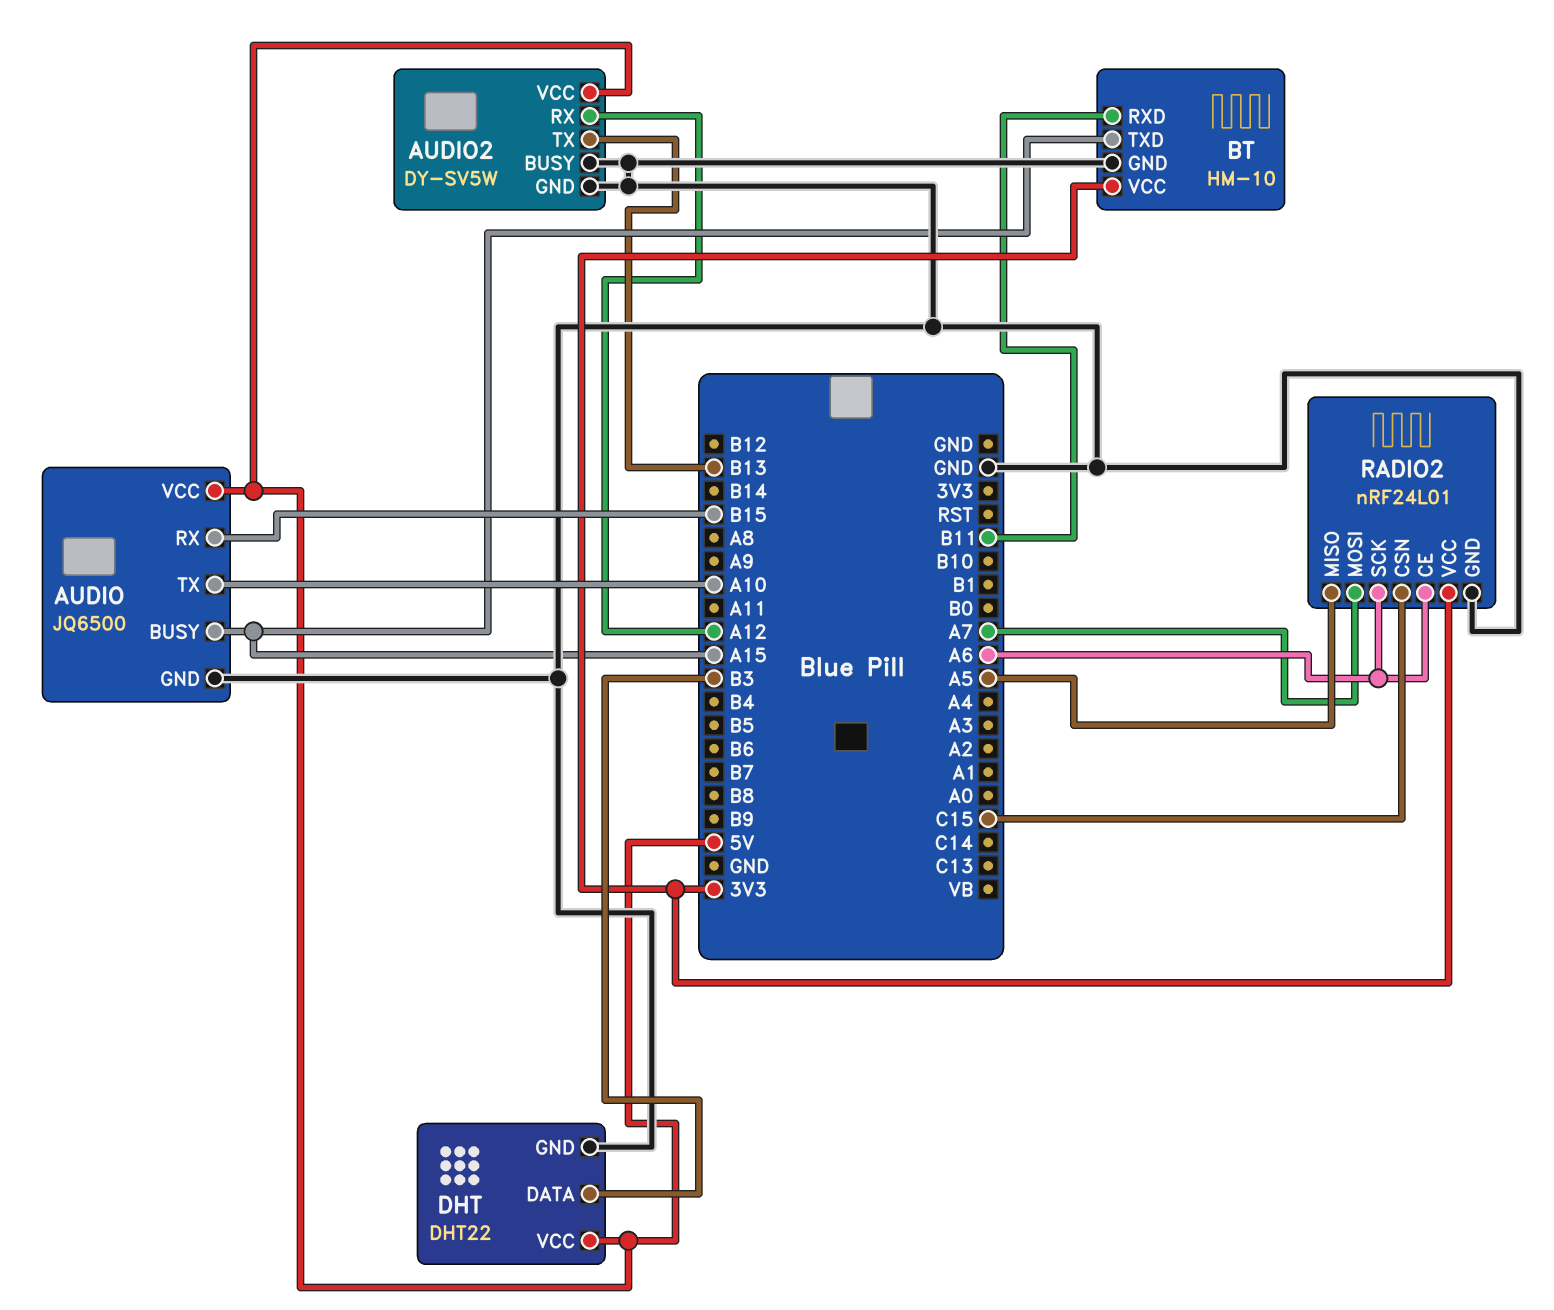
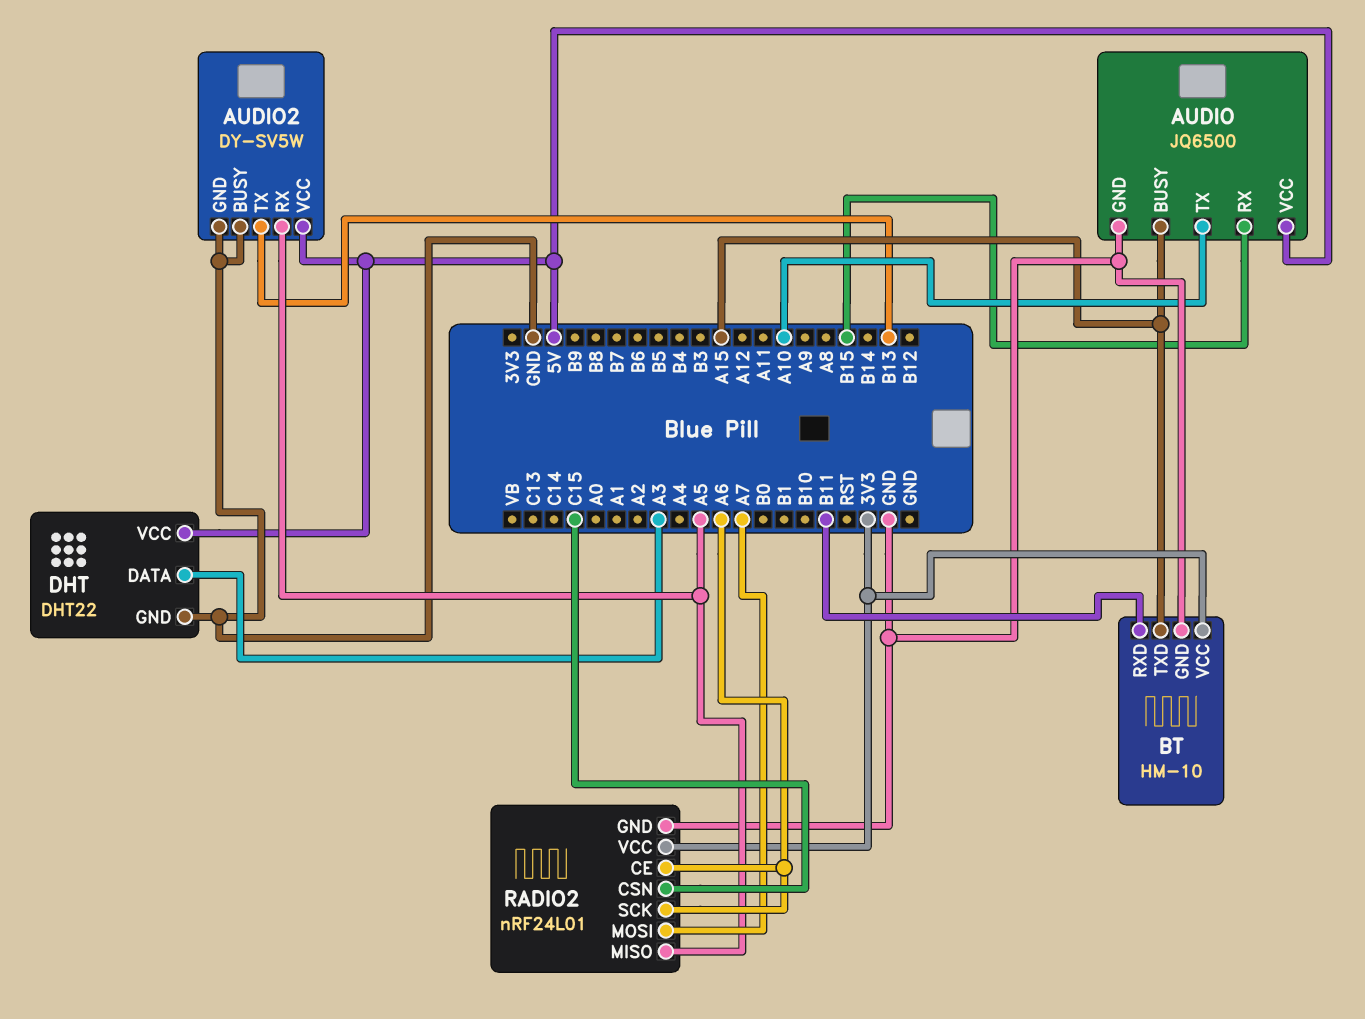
AUDIO2 pin RX: A12 -> A5
DHT pin DATA: B3 -> A3

